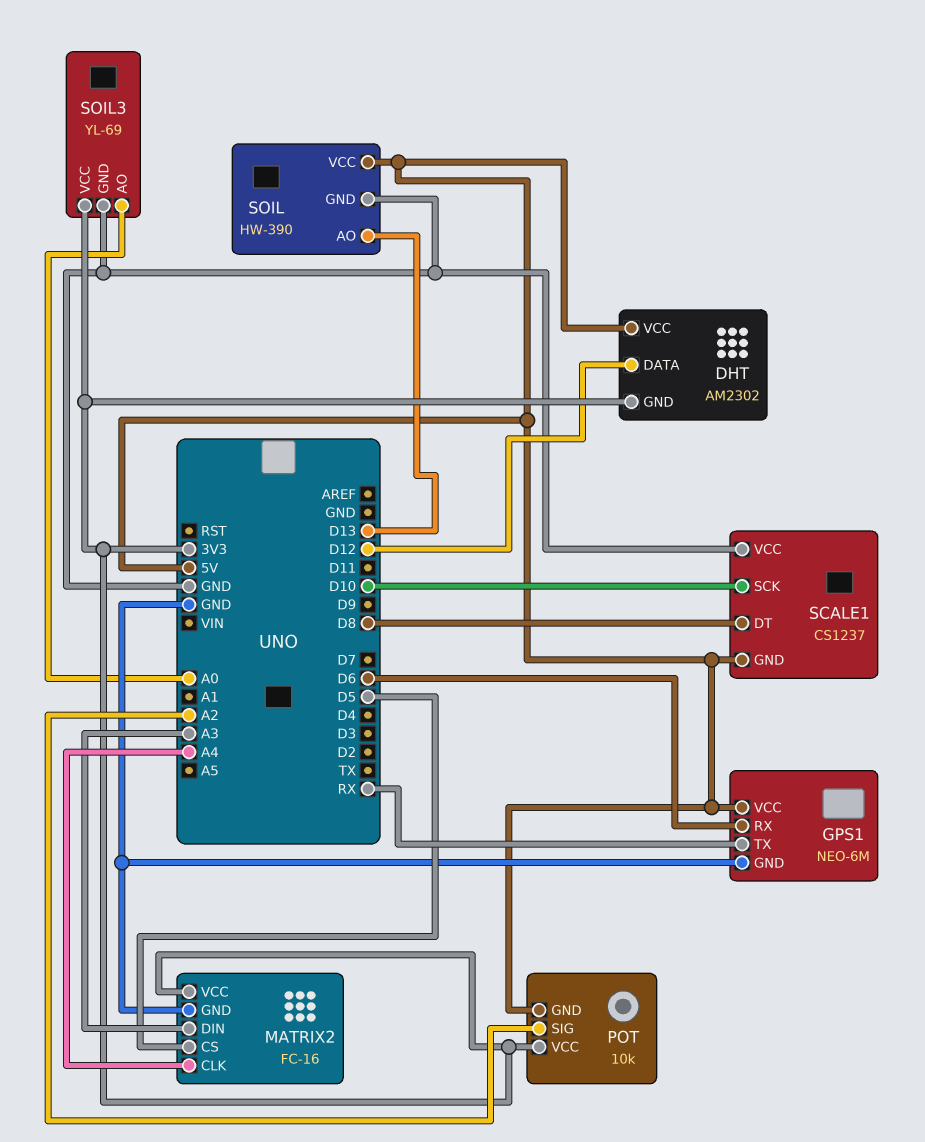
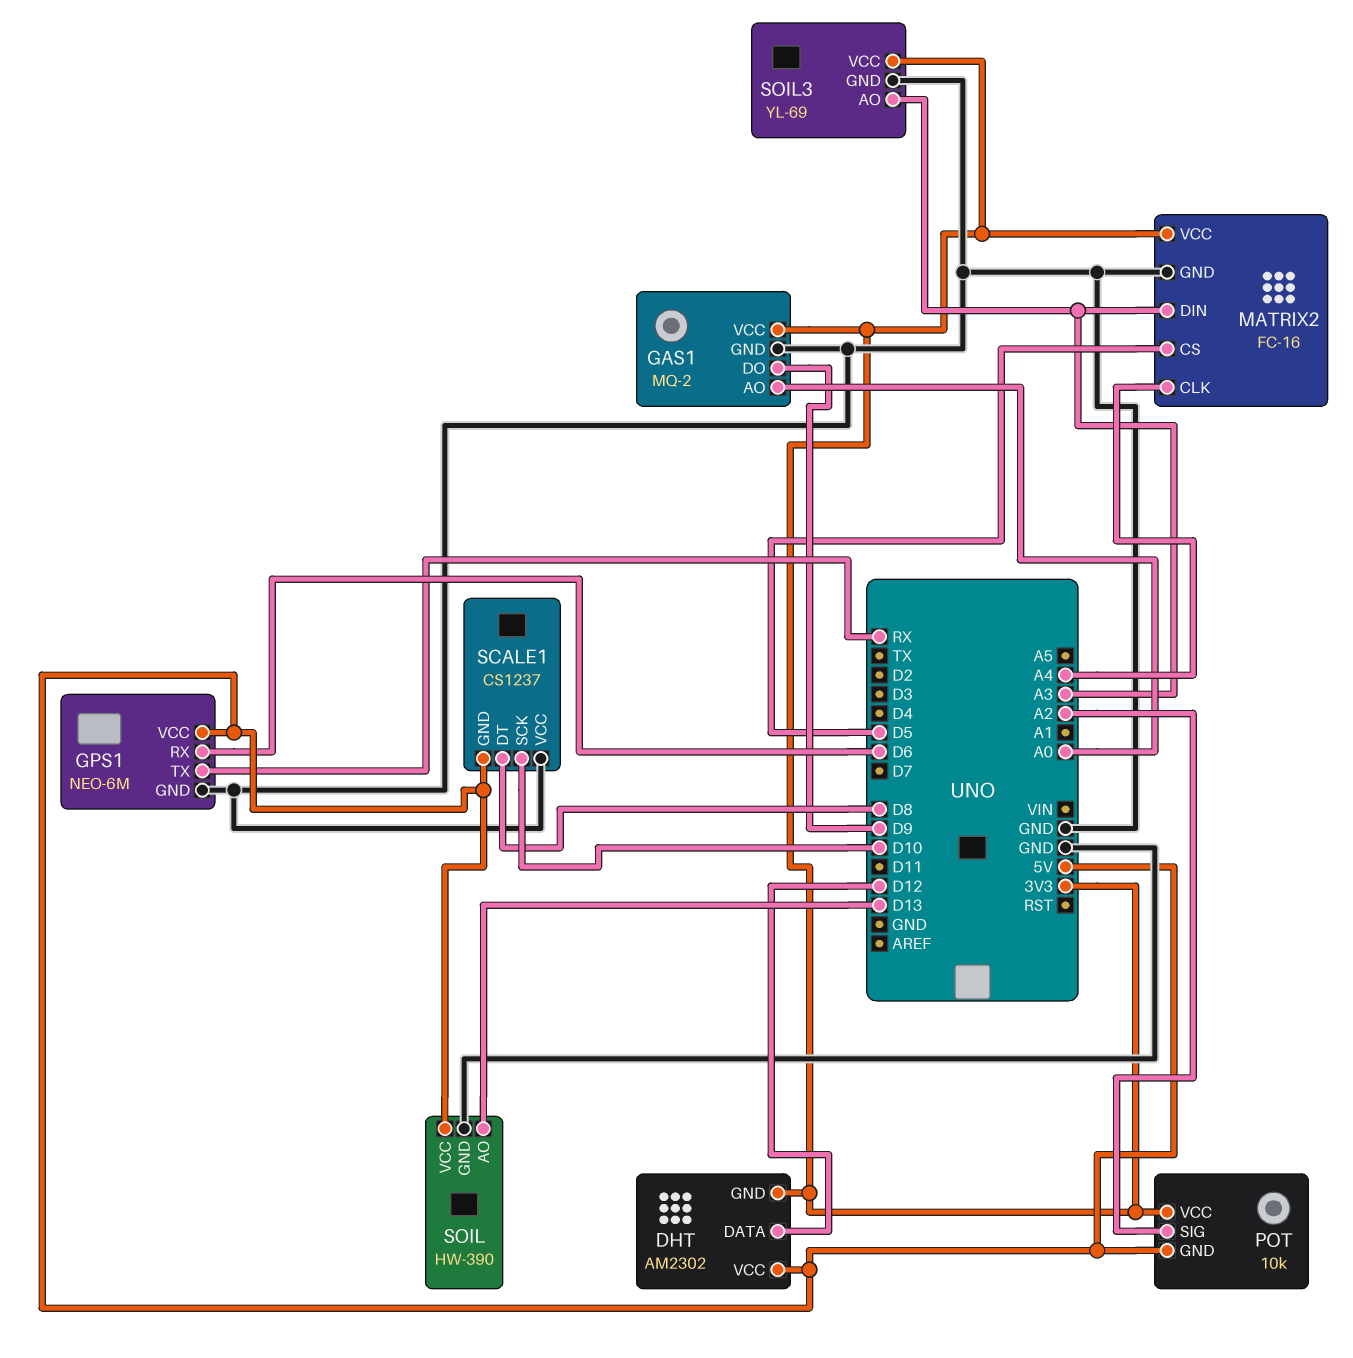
GAS1: none -> MQ-2
GAS1 pin AO: none -> A0
GAS1 pin DO: none -> D9
GAS1 pin GND: none -> GND
GAS1 pin VCC: none -> 3V3
SOIL3 pin AO: A0 -> A3

